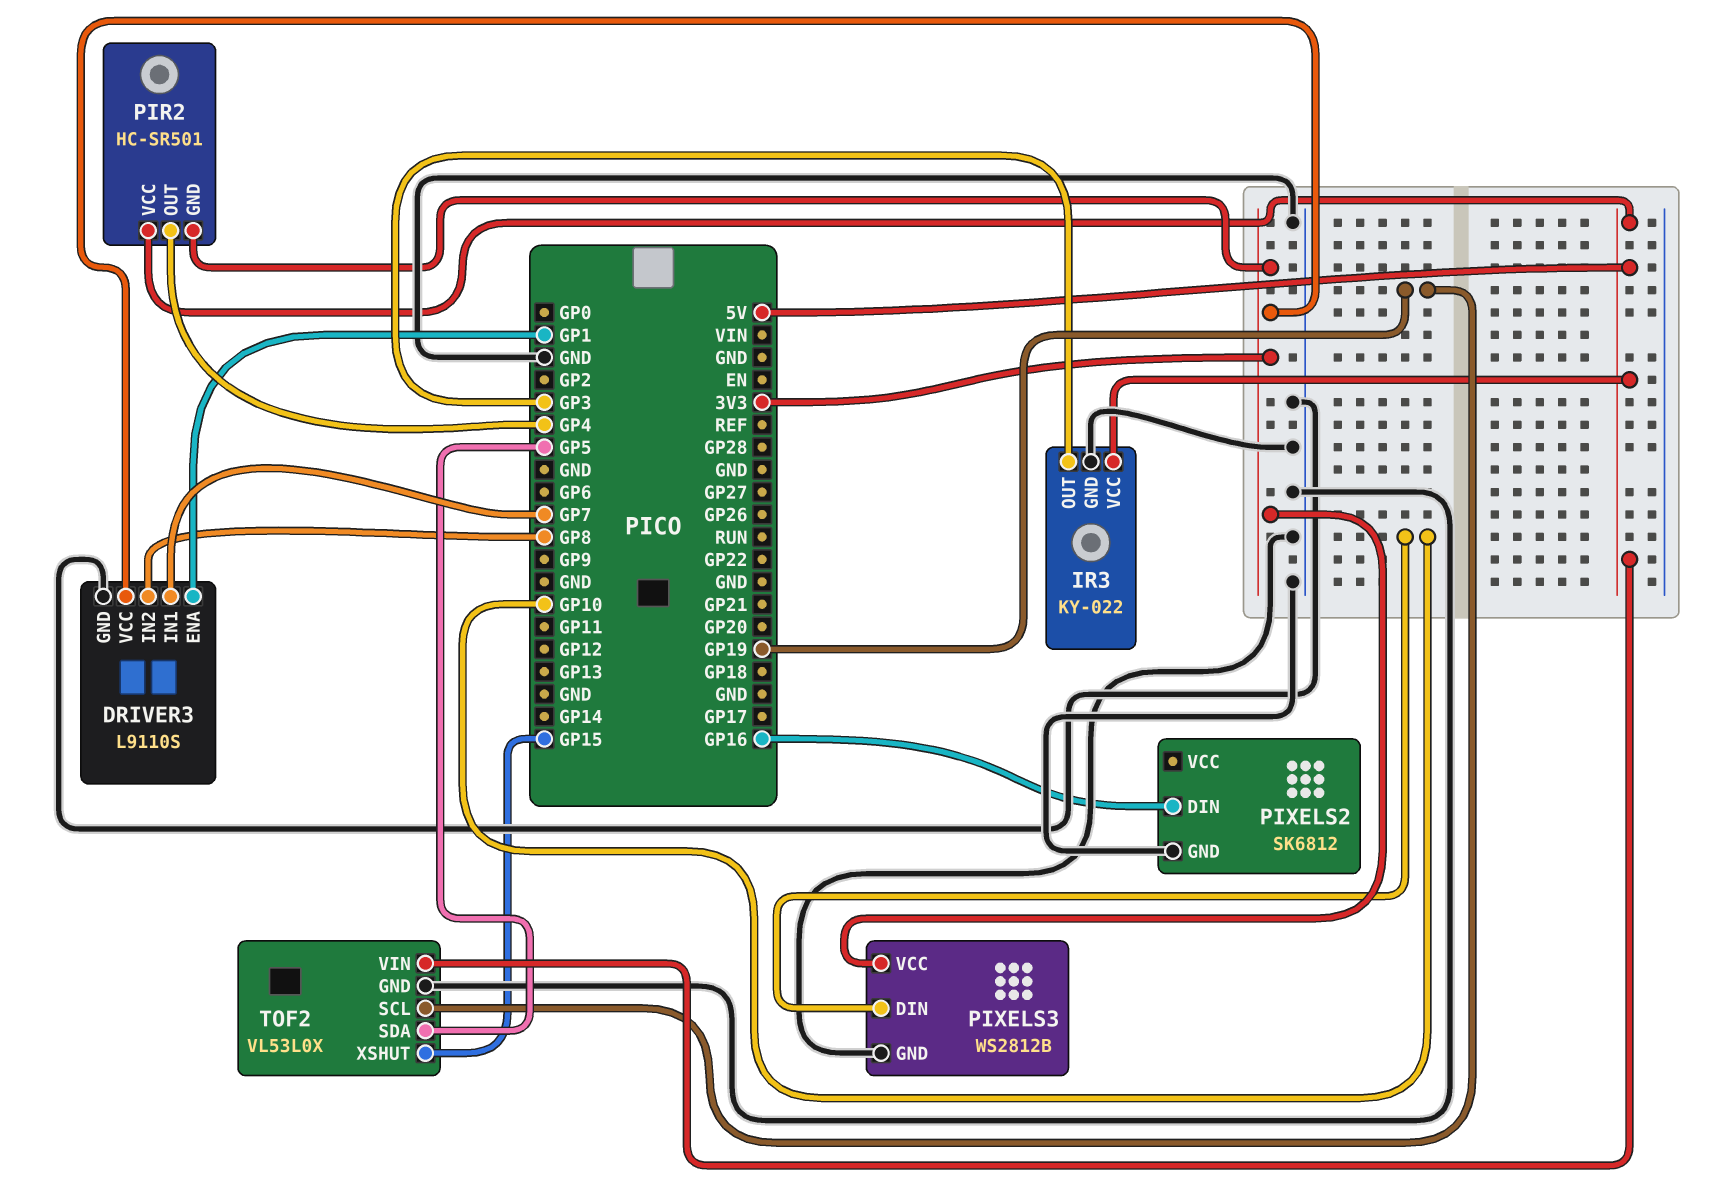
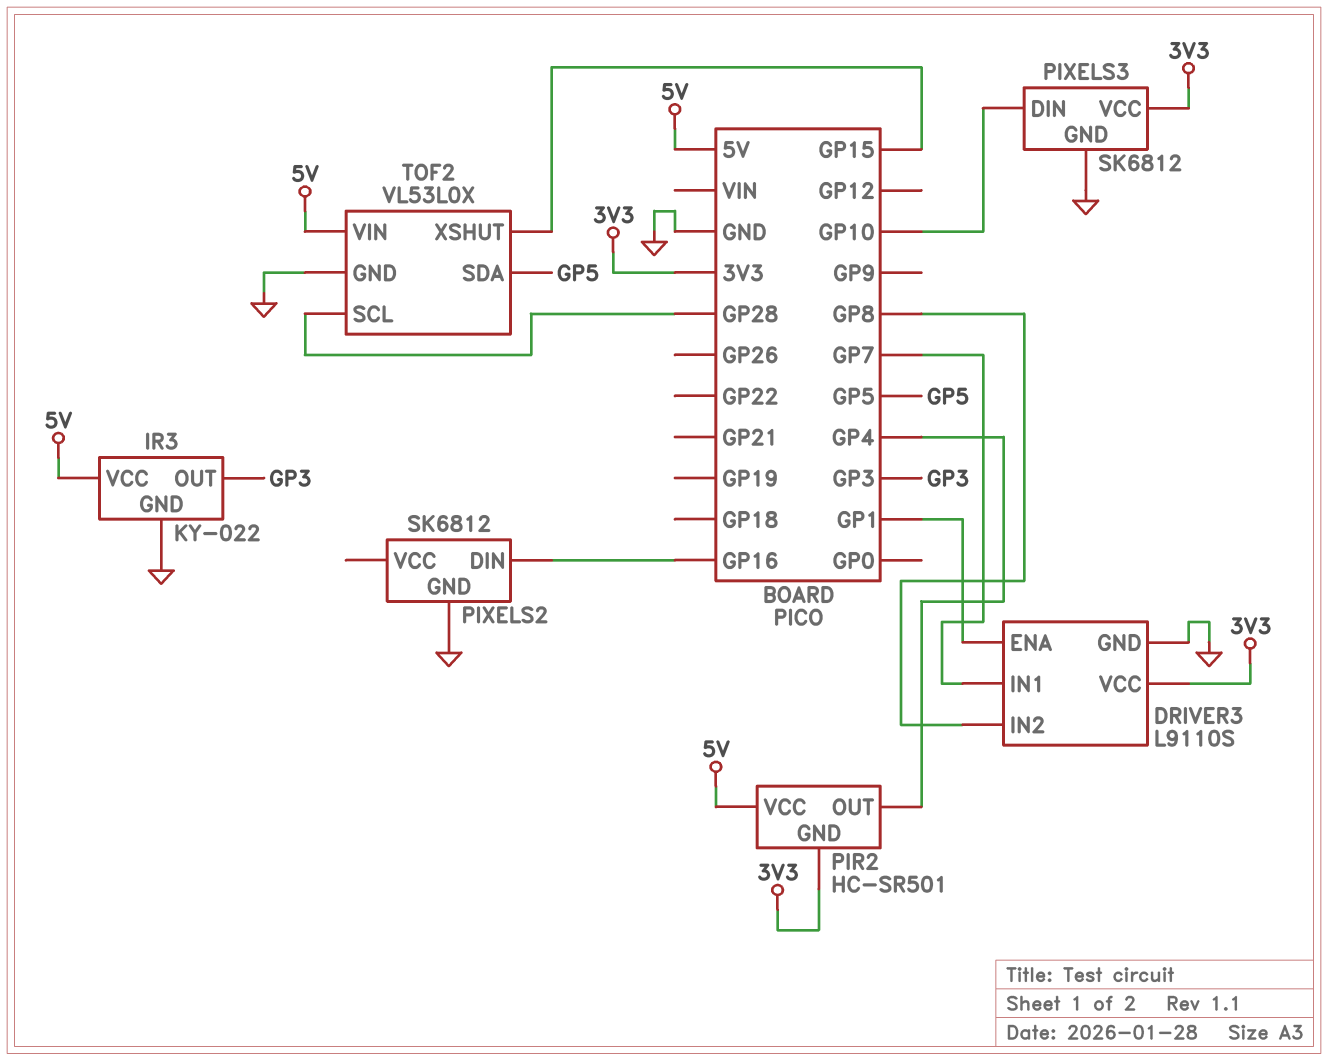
PIXELS3: WS2812B -> SK6812
TOF2 pin SCL: GP19 -> GP28

